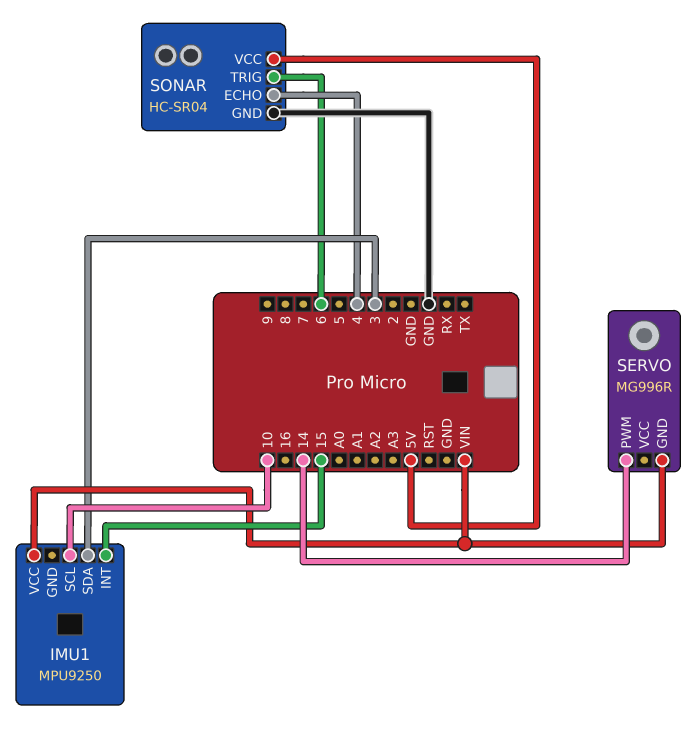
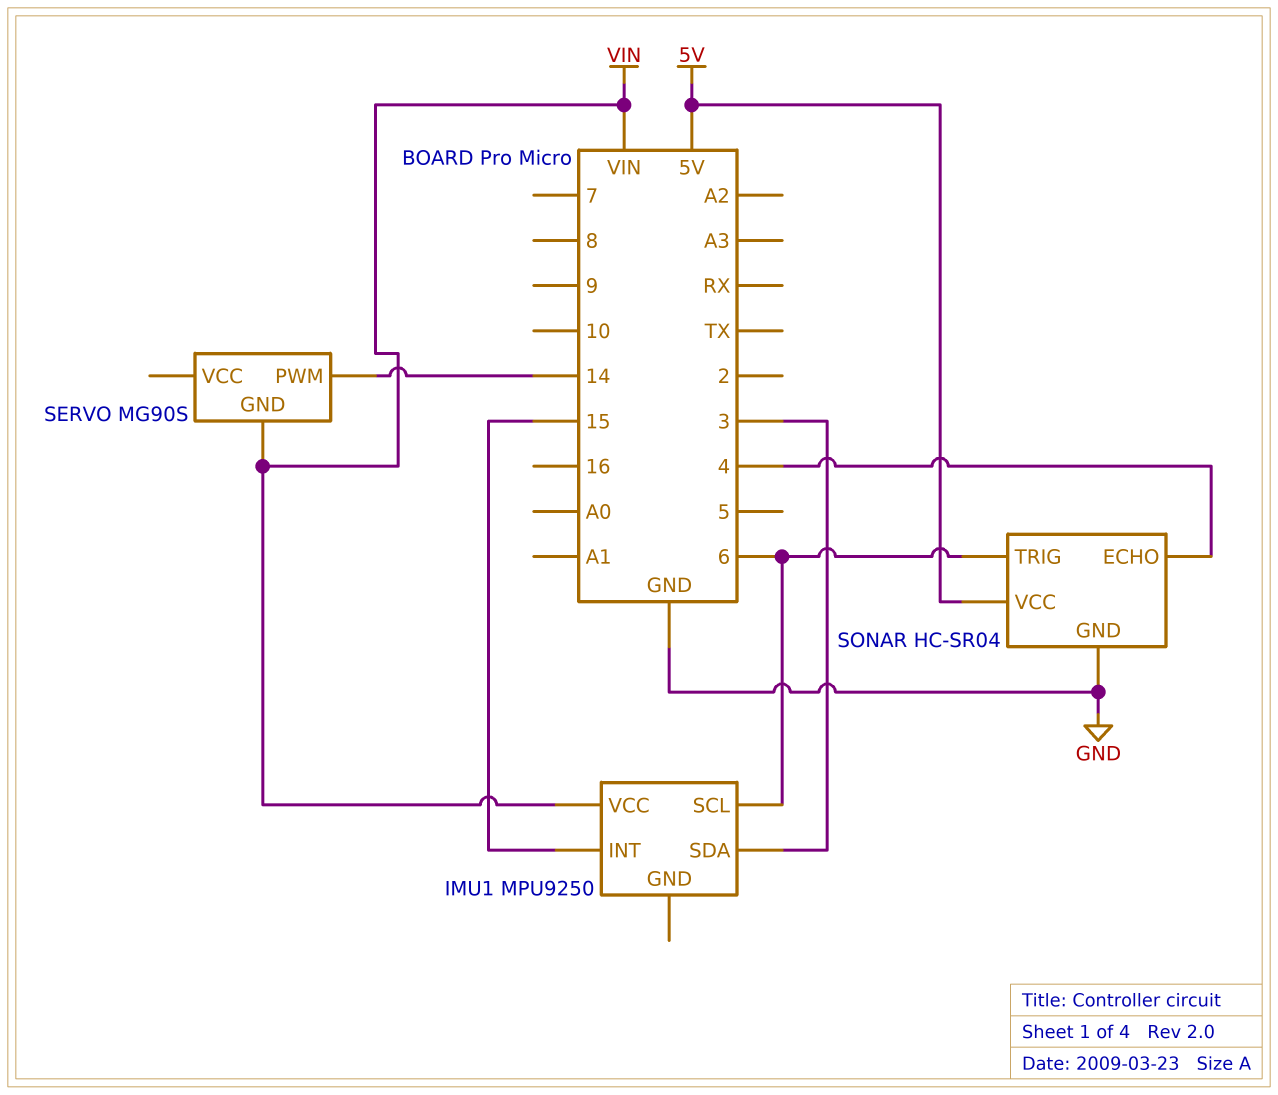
IMU1 pin SCL: 10 -> 6
SERVO: MG996R -> MG90S

